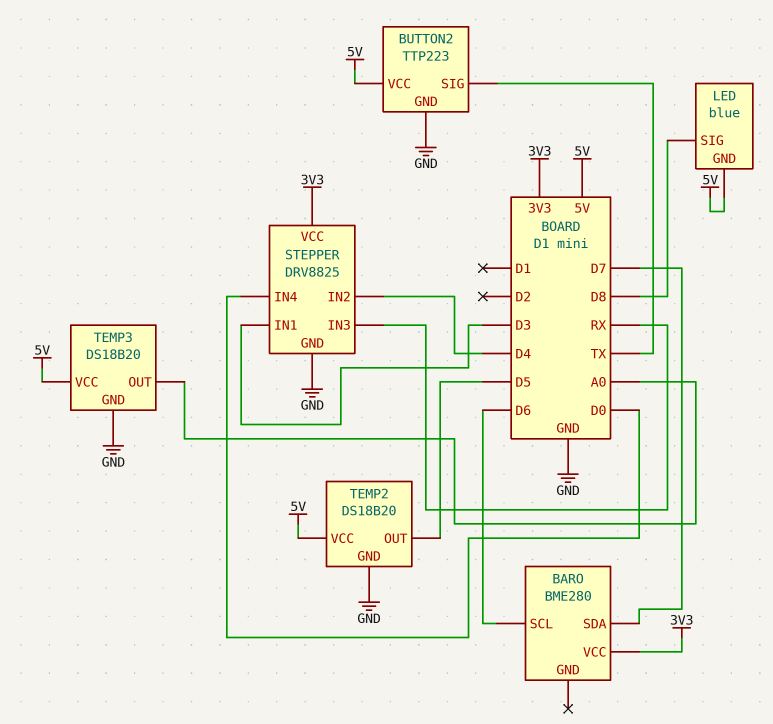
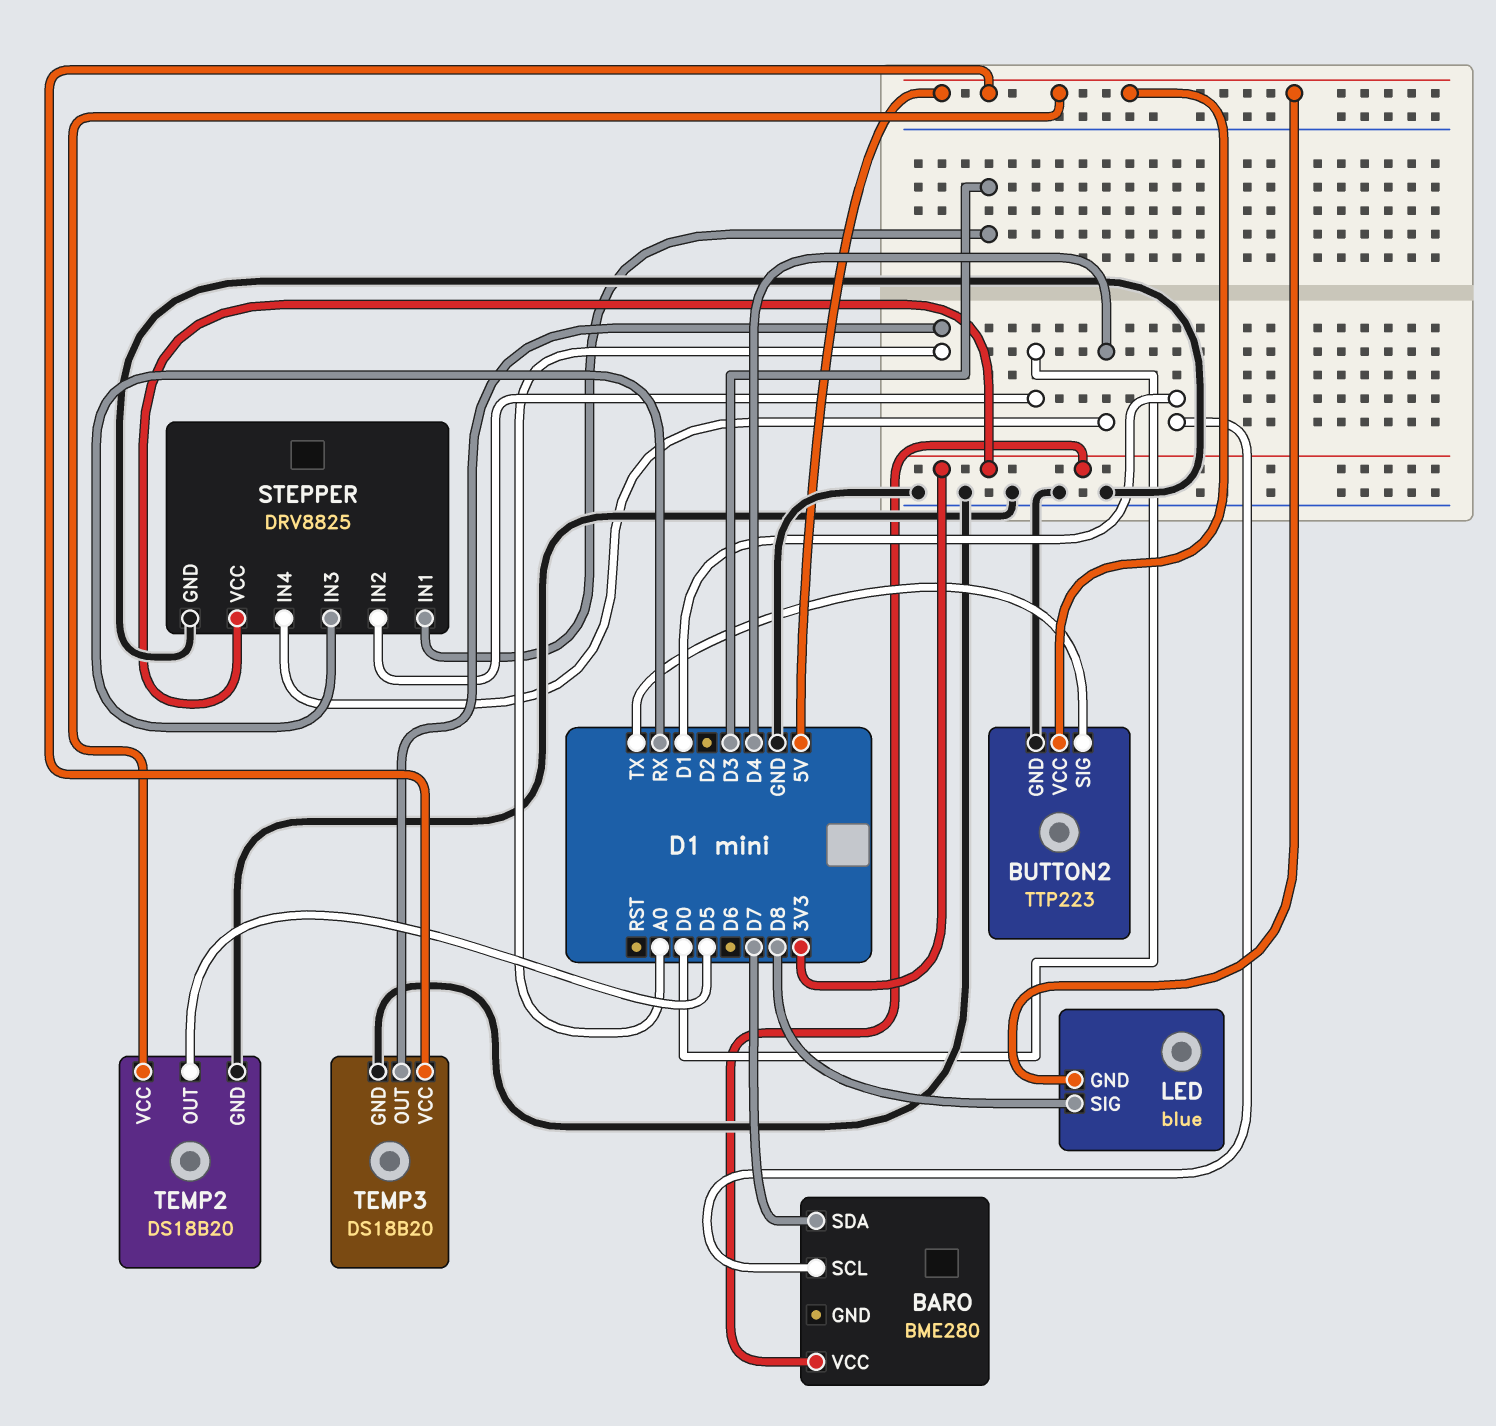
BARO pin SCL: D6 -> D1
STEPPER pin IN2: D4 -> D0
STEPPER pin IN4: D0 -> D4

